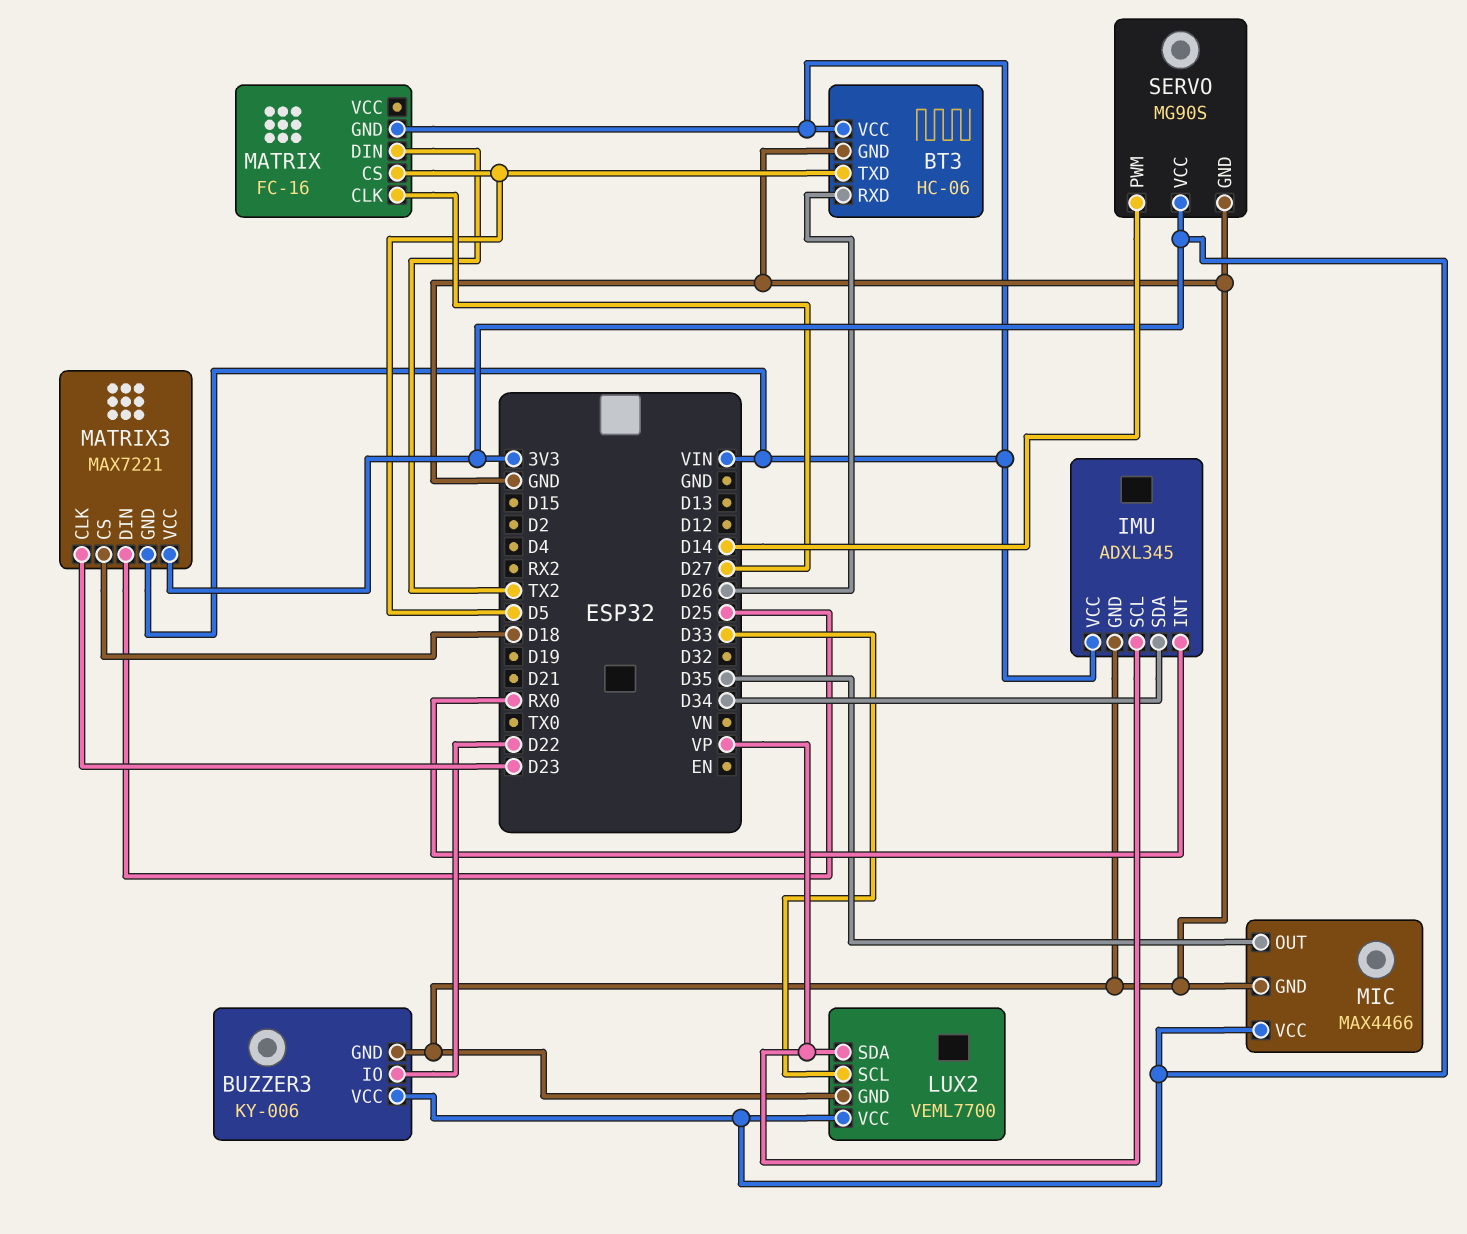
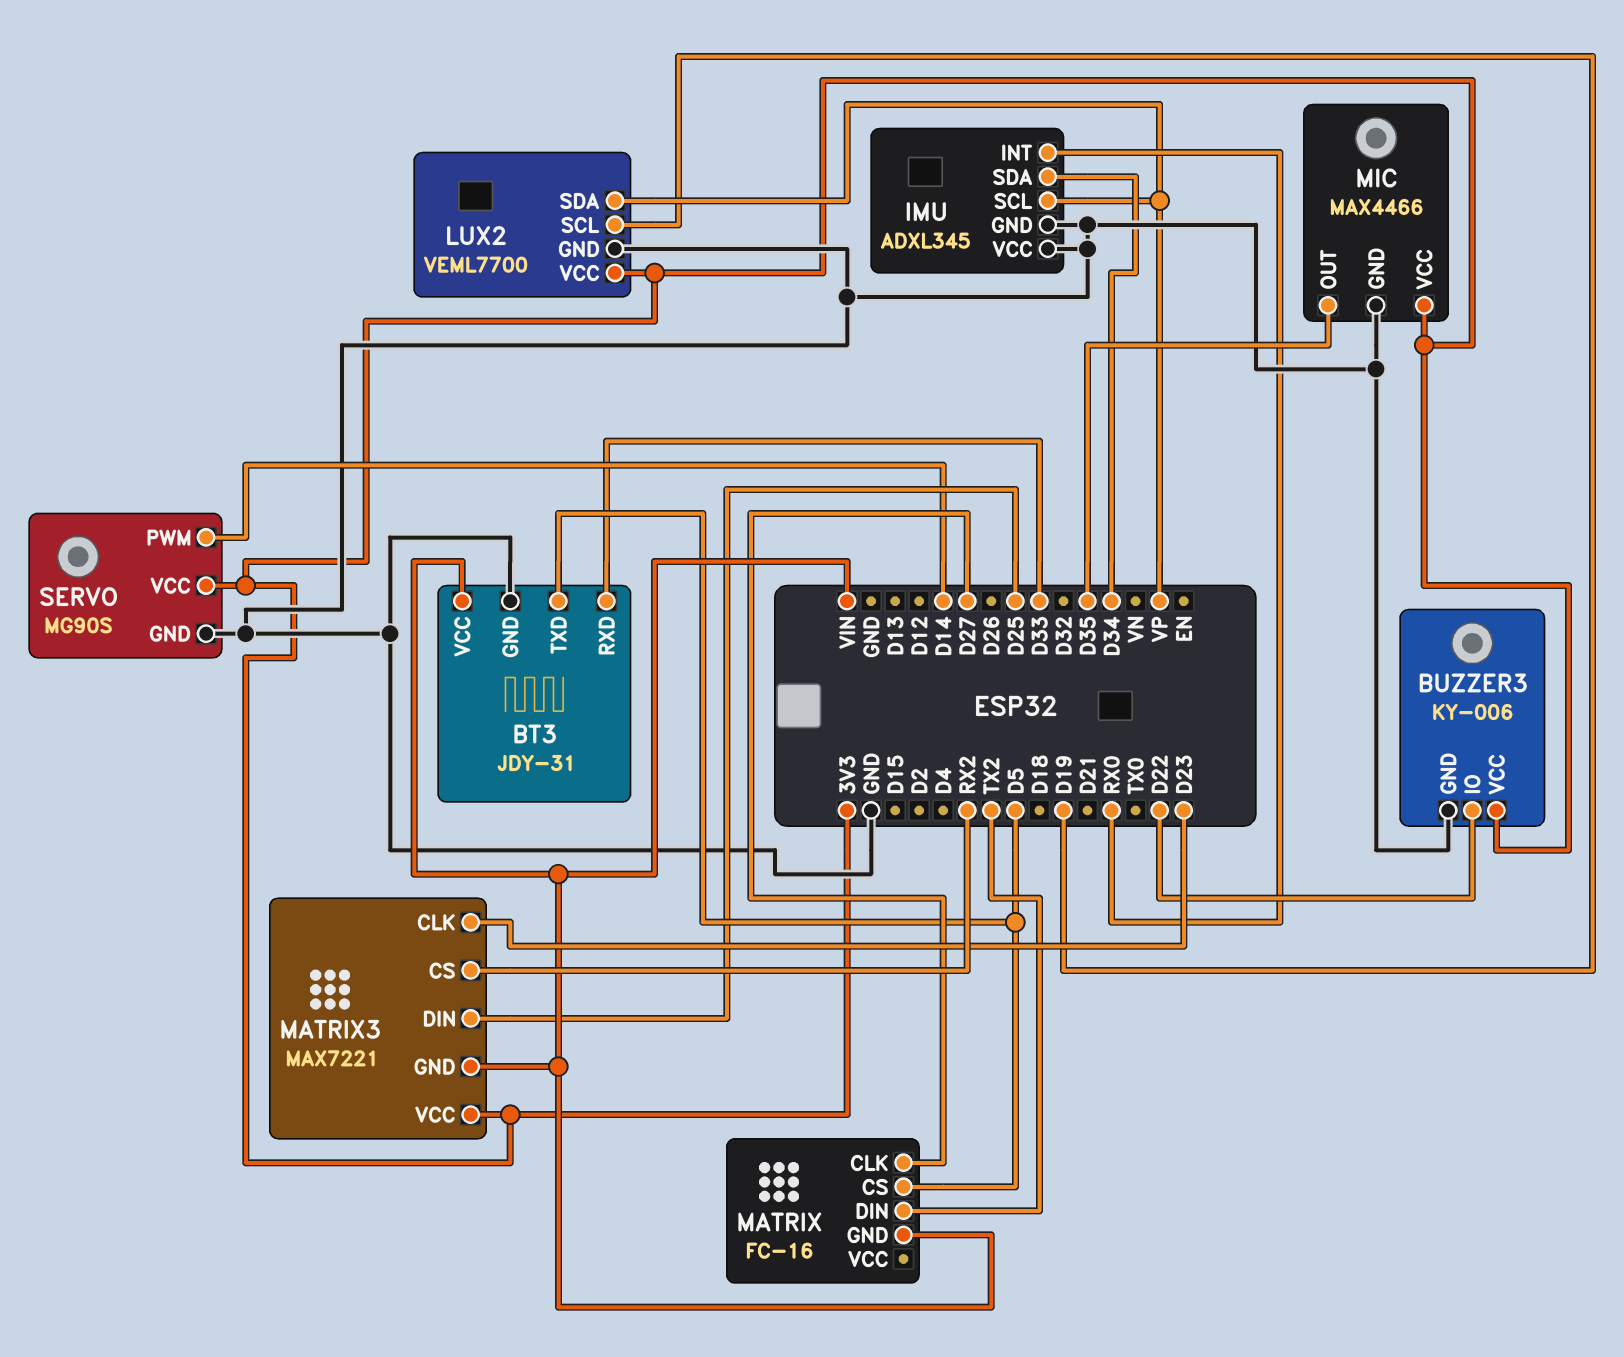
BT3: HC-06 -> JDY-31
BT3 pin RXD: D26 -> D33
IMU pin VCC: VIN -> GND
LUX2 pin SCL: D33 -> D19
MATRIX3 pin CS: D18 -> RX2

